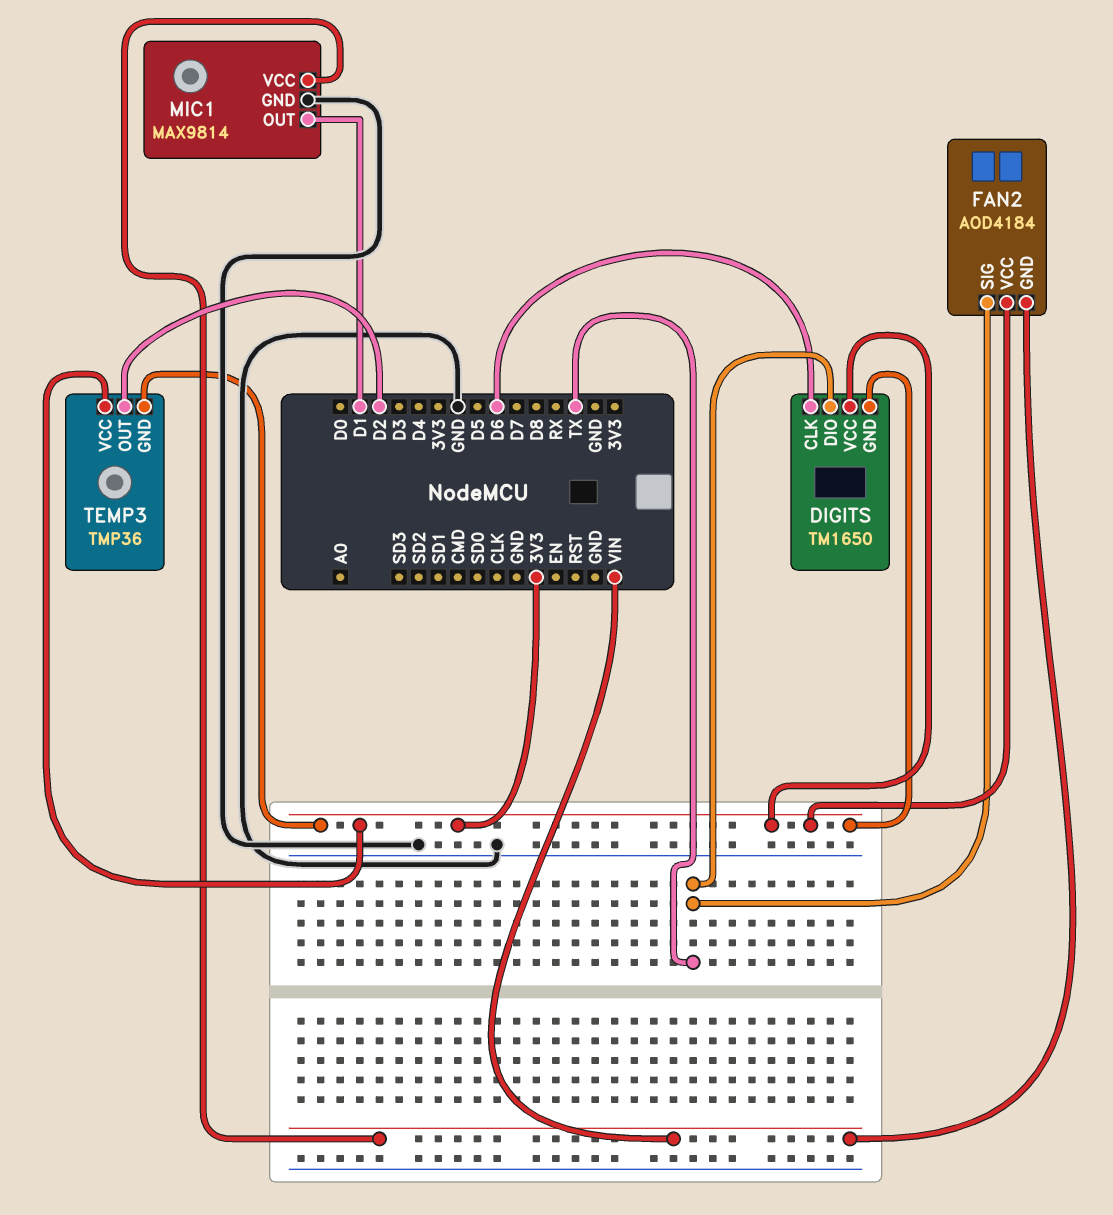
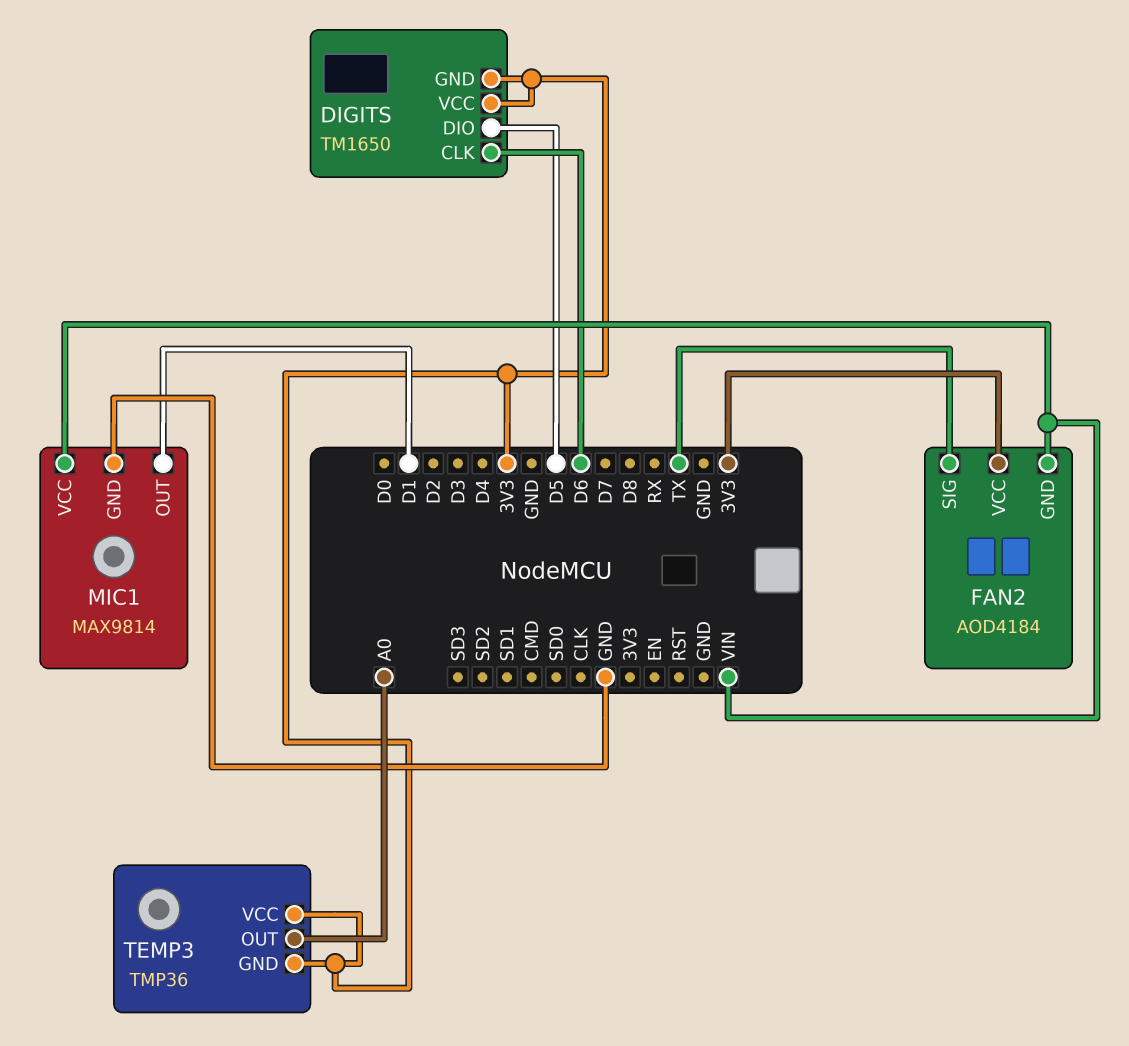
DIGITS pin DIO: TX -> D5
TEMP3 pin OUT: D2 -> A0

